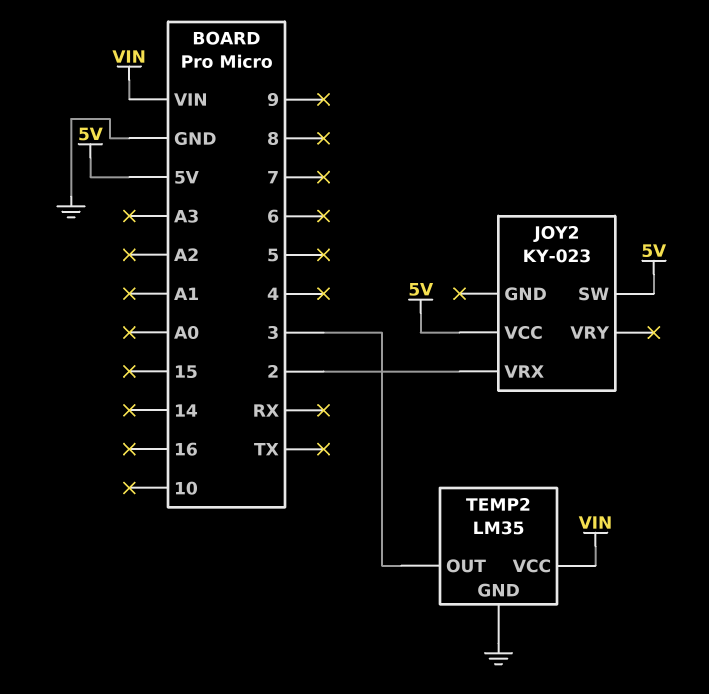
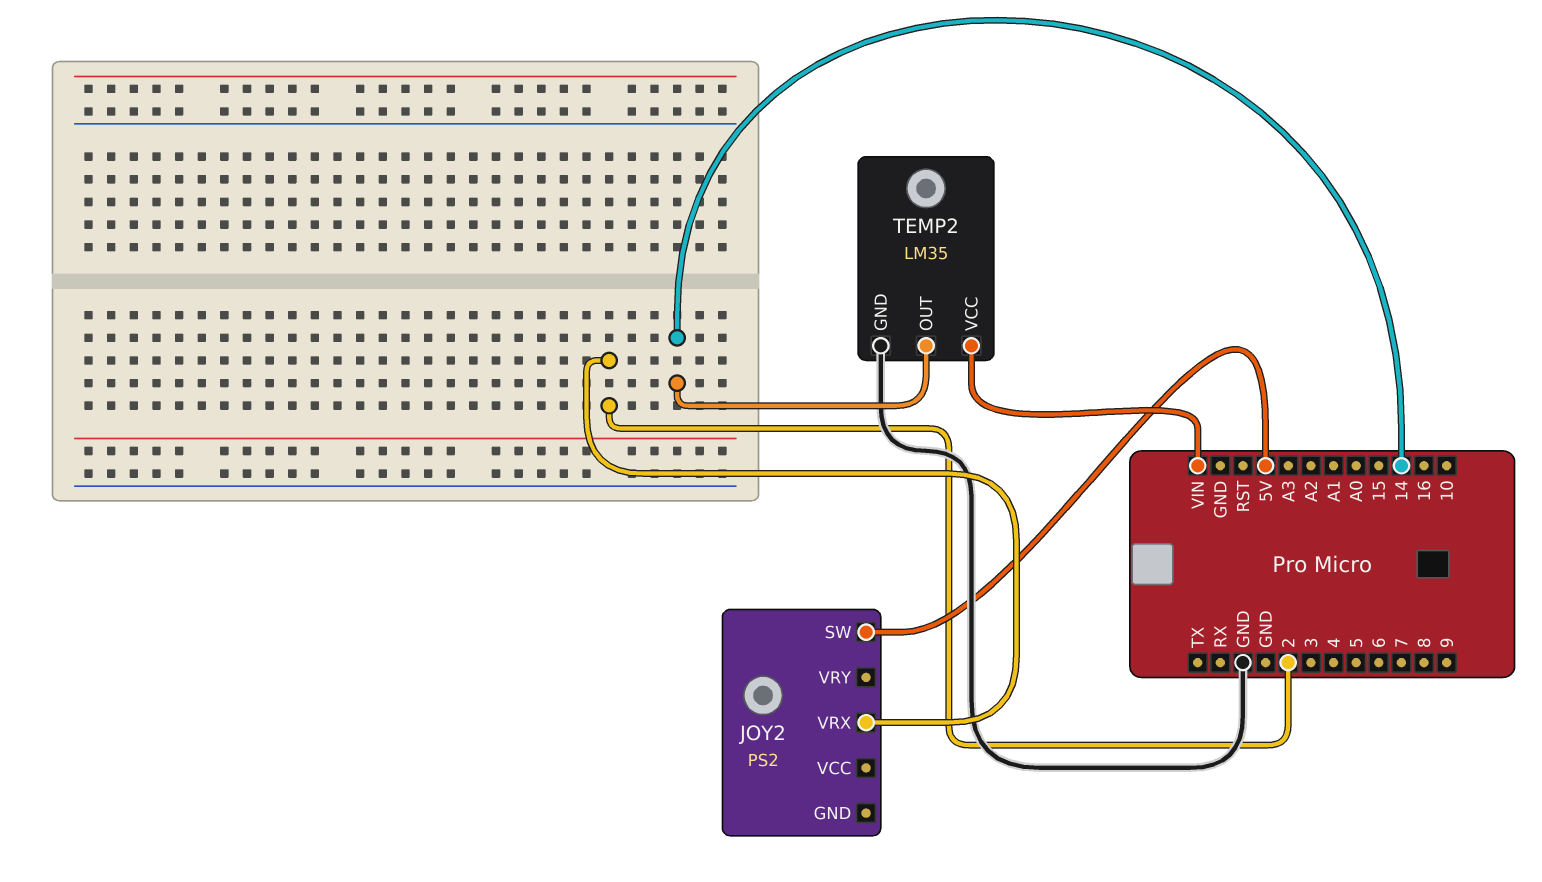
JOY2: KY-023 -> PS2
JOY2 pin VCC: 5V -> none
TEMP2 pin OUT: 3 -> 14

